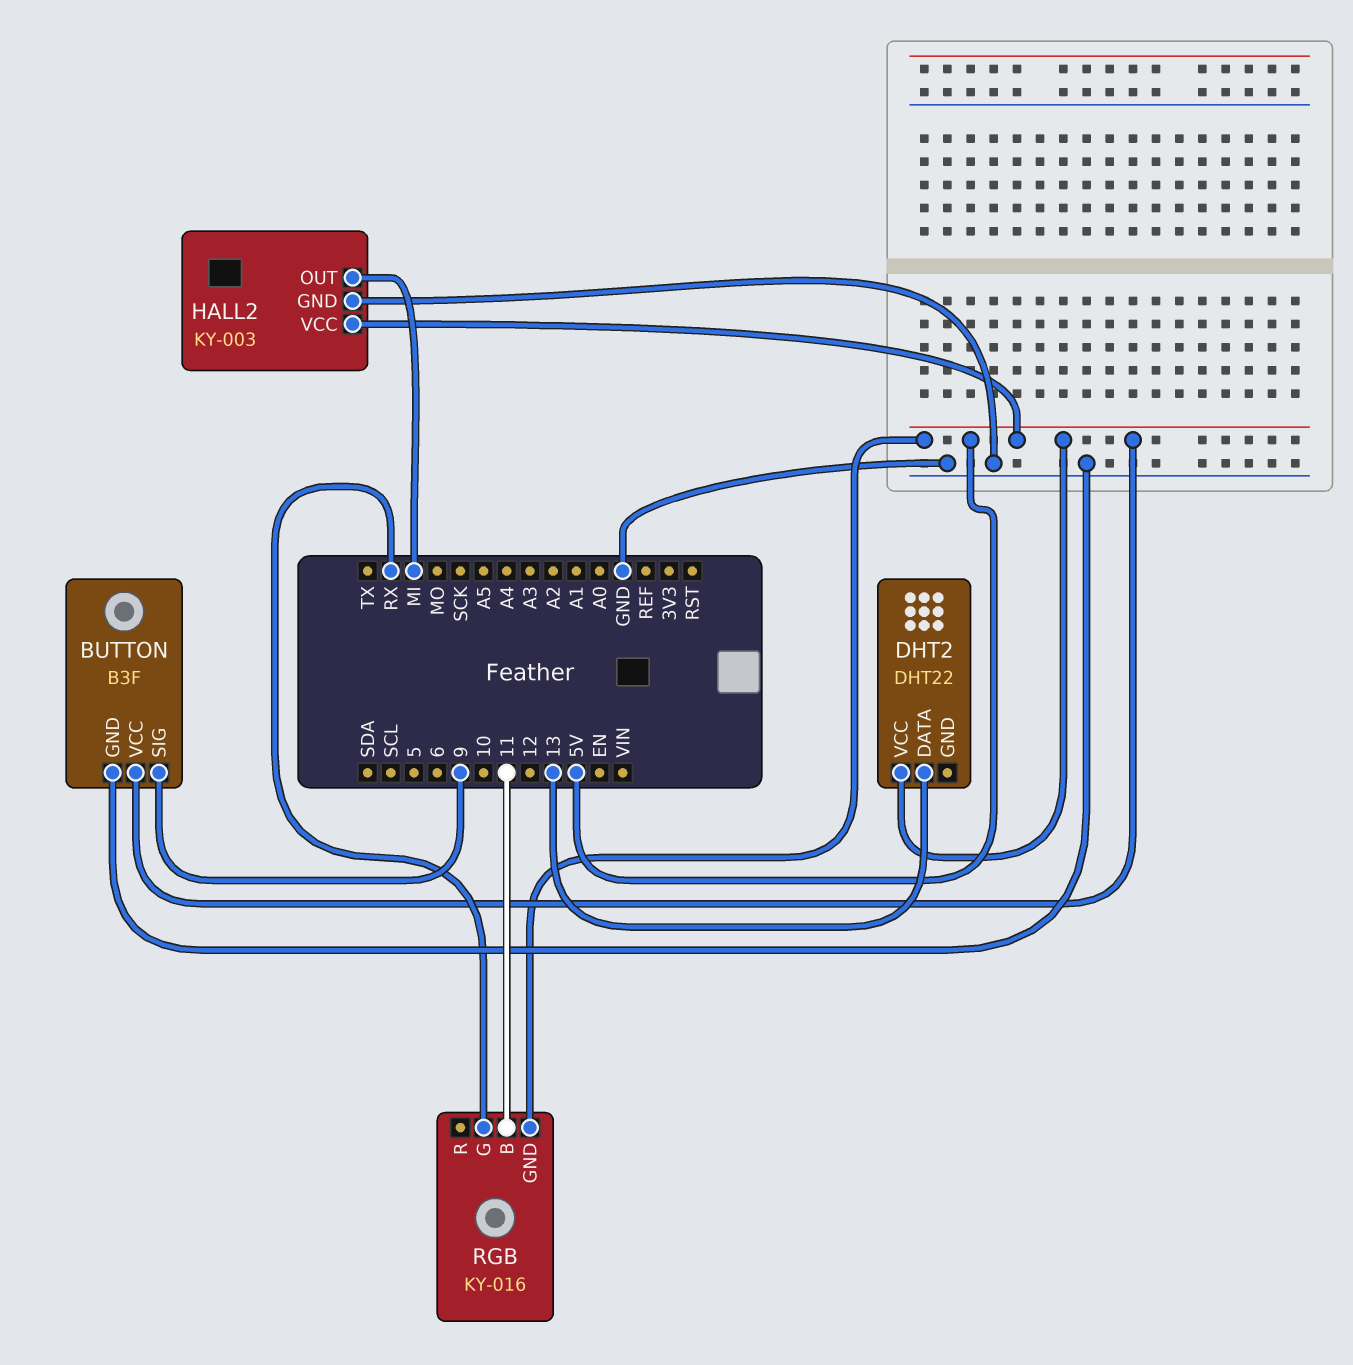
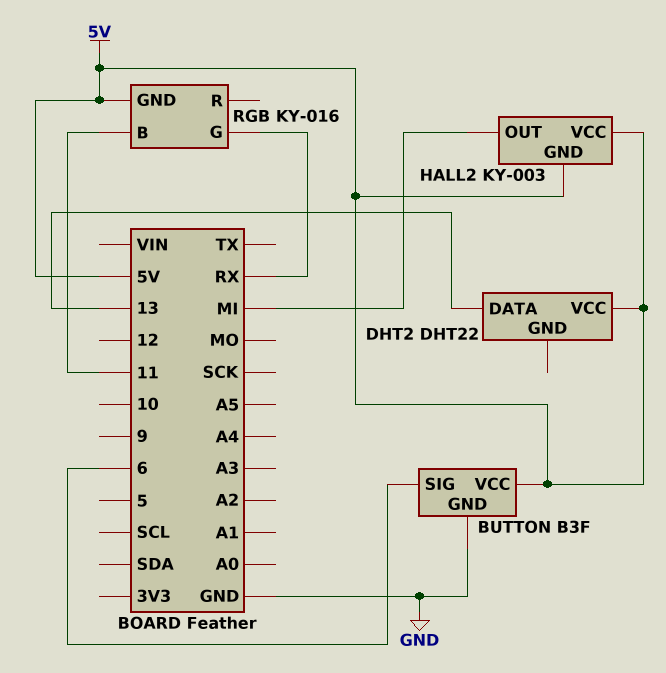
BUTTON pin SIG: 9 -> 6
HALL2 pin GND: GND -> 5V

